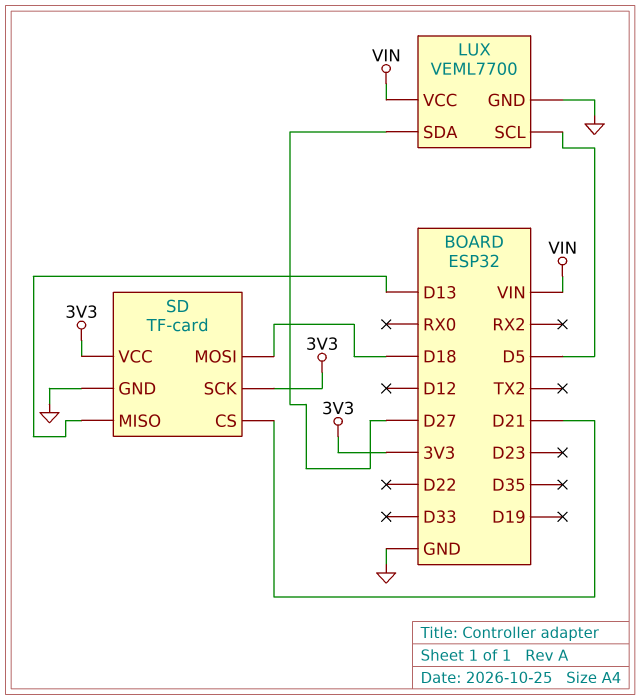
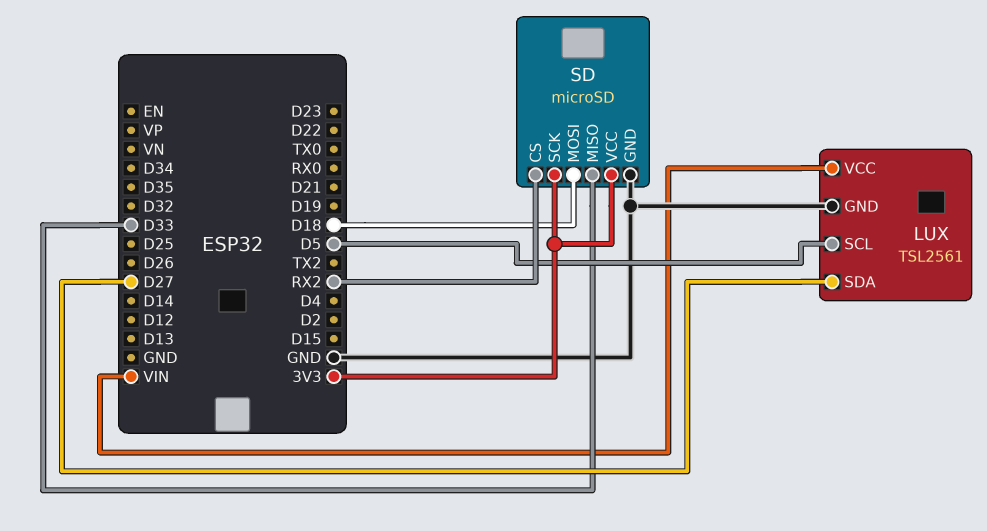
LUX: VEML7700 -> TSL2561
SD: TF-card -> microSD
SD pin CS: D21 -> RX2
SD pin MISO: D13 -> D33

